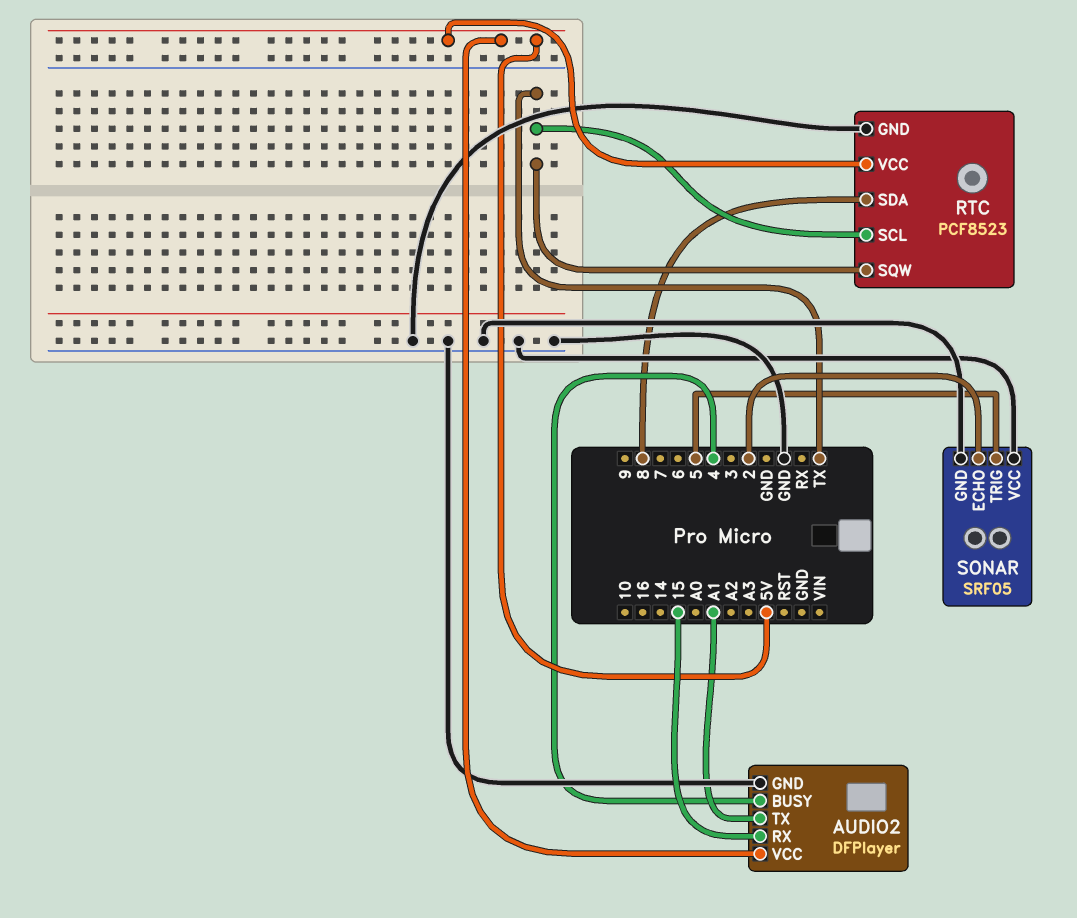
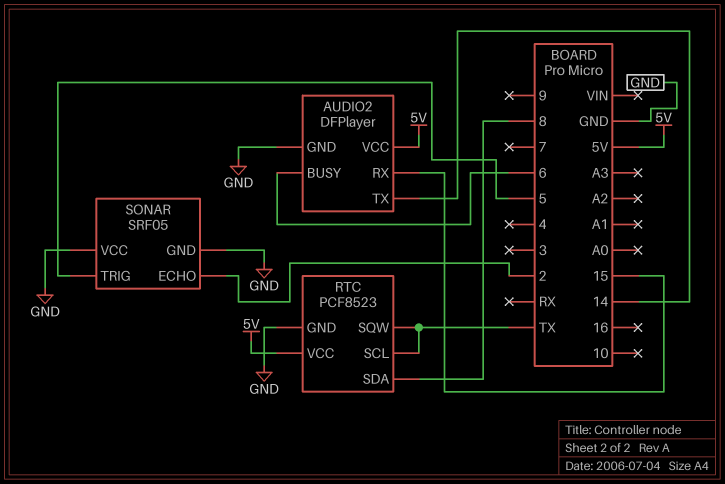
AUDIO2 pin BUSY: 4 -> 6
AUDIO2 pin TX: A1 -> 14

